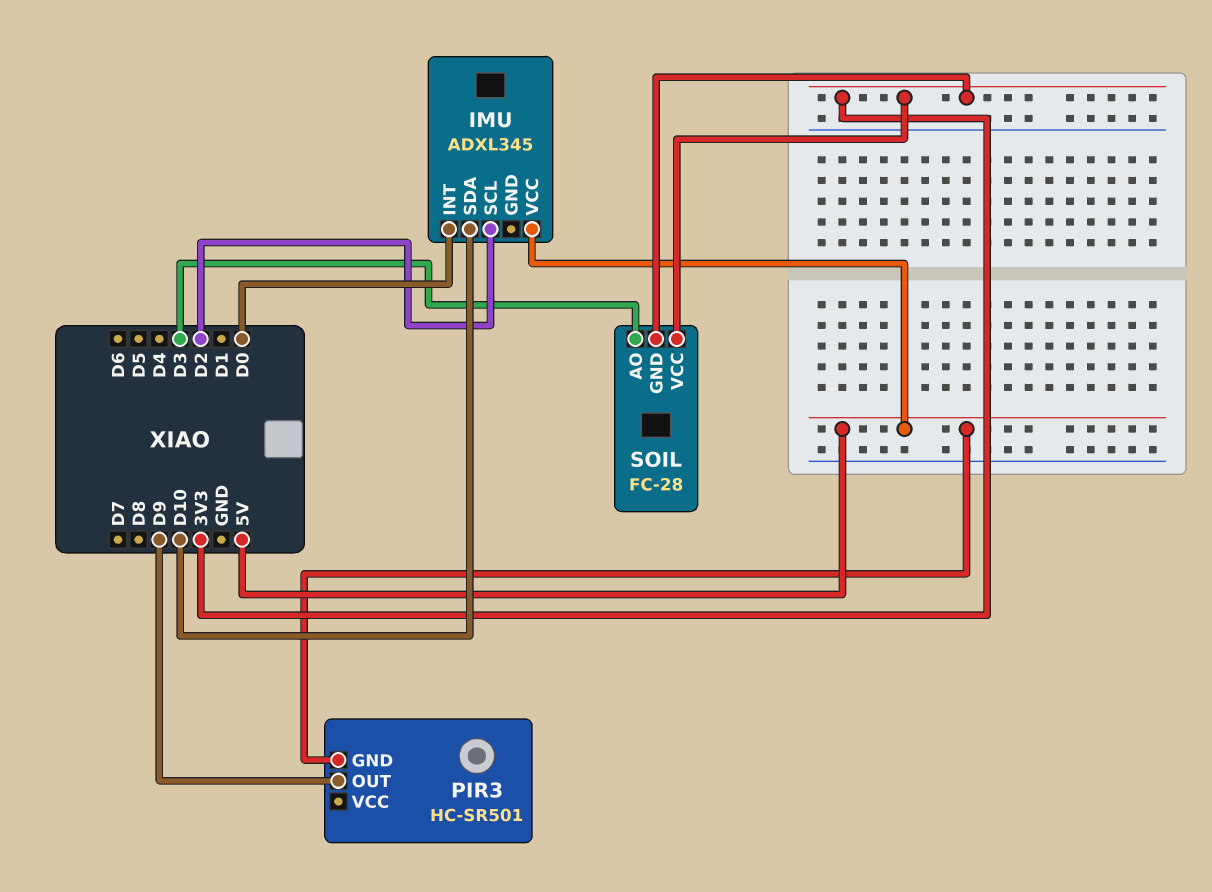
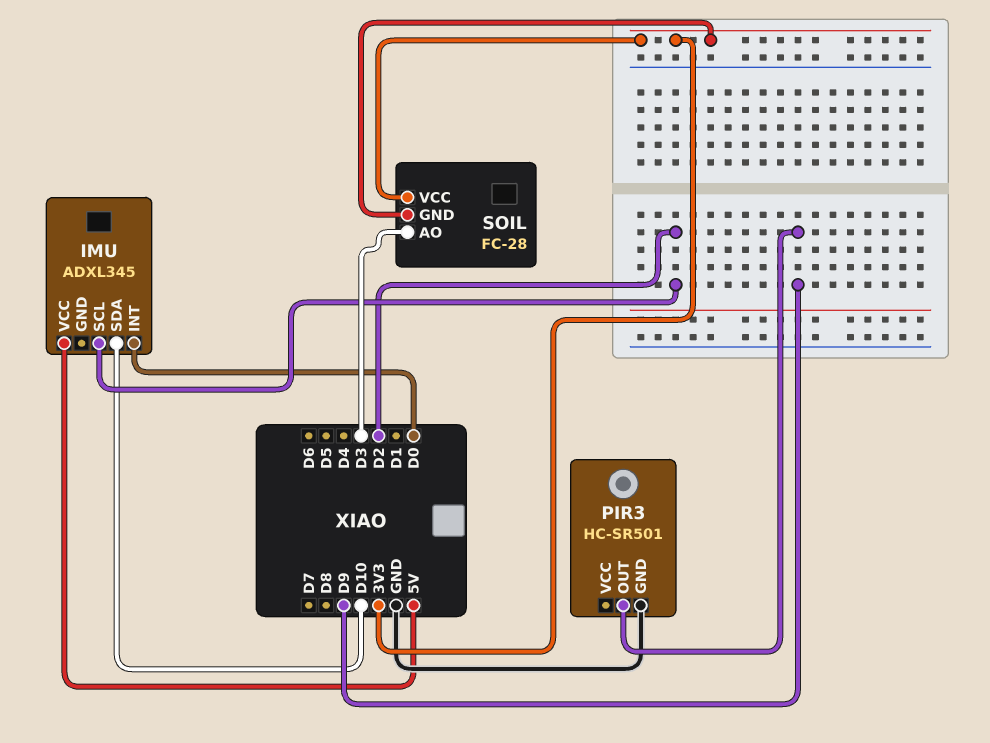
PIR3 pin GND: 5V -> GND

